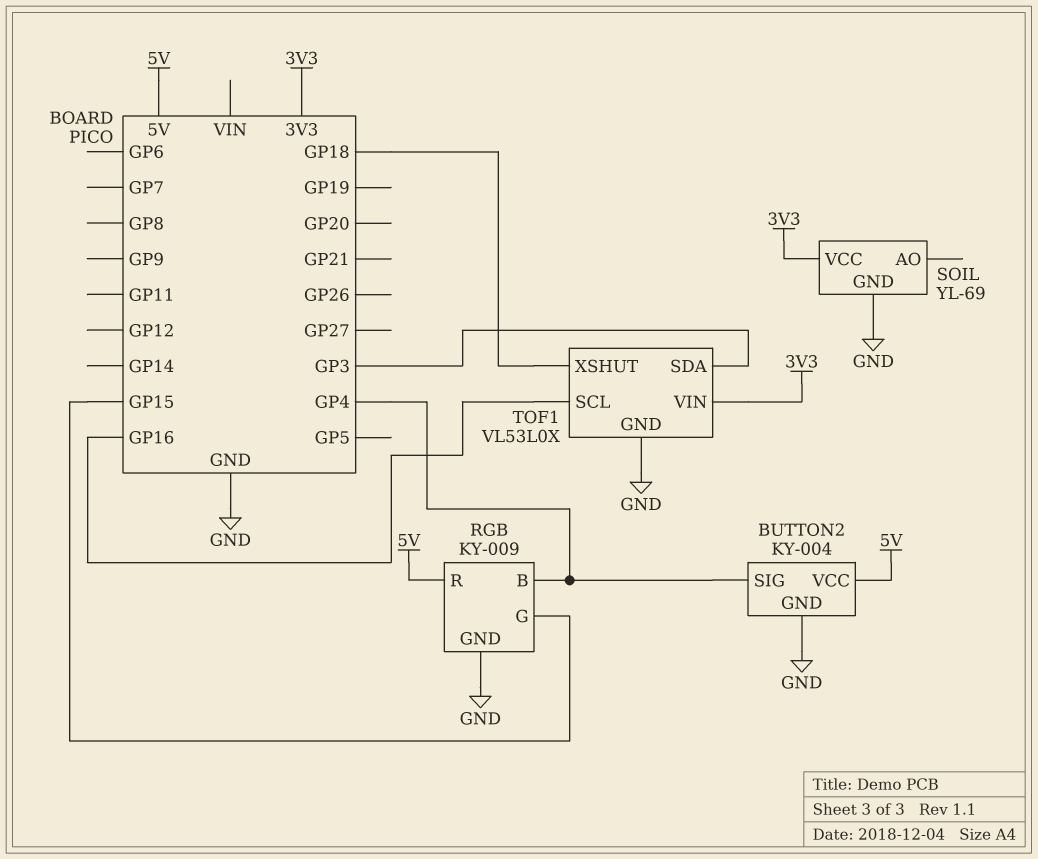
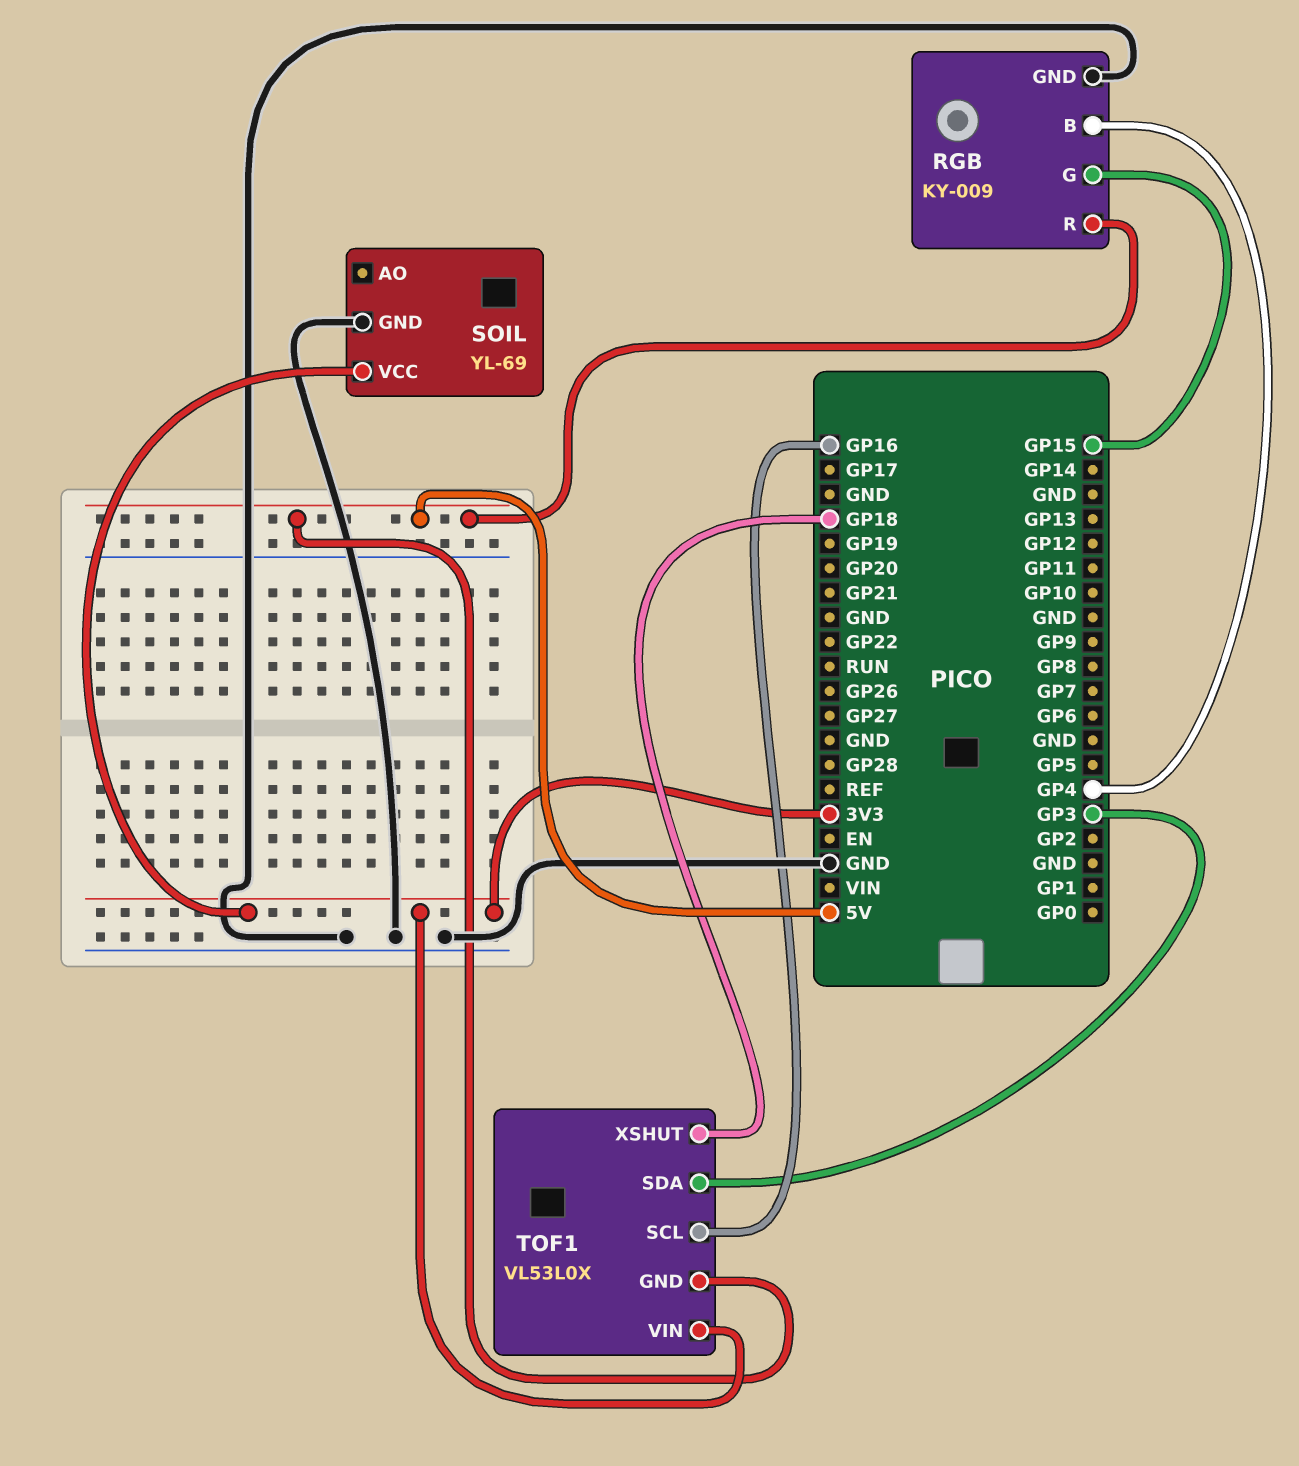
BUTTON2: KY-004 -> none
BUTTON2 pin GND: GND -> none
BUTTON2 pin SIG: GP4 -> none
BUTTON2 pin VCC: 5V -> none
TOF1 pin GND: GND -> 5V

